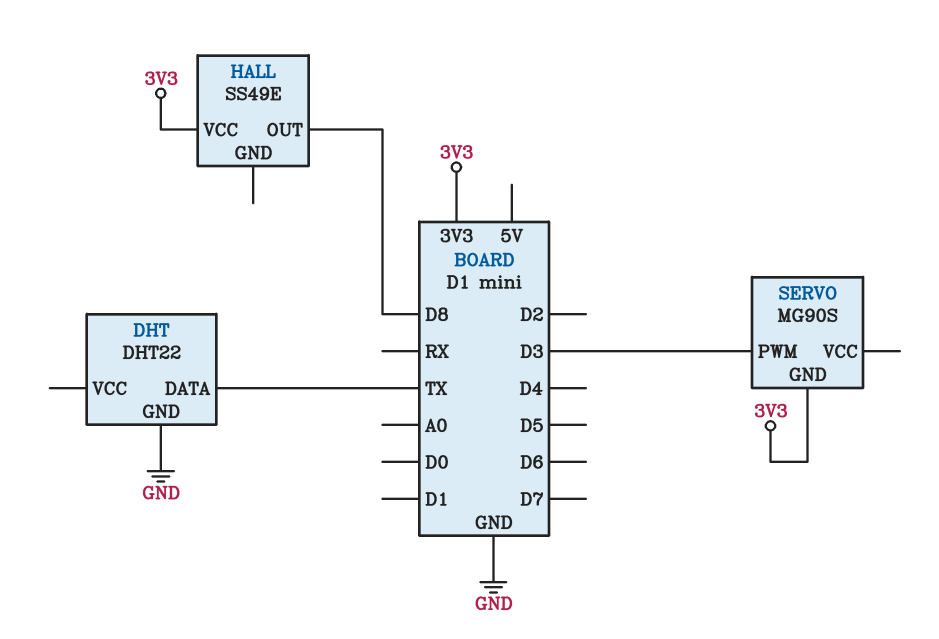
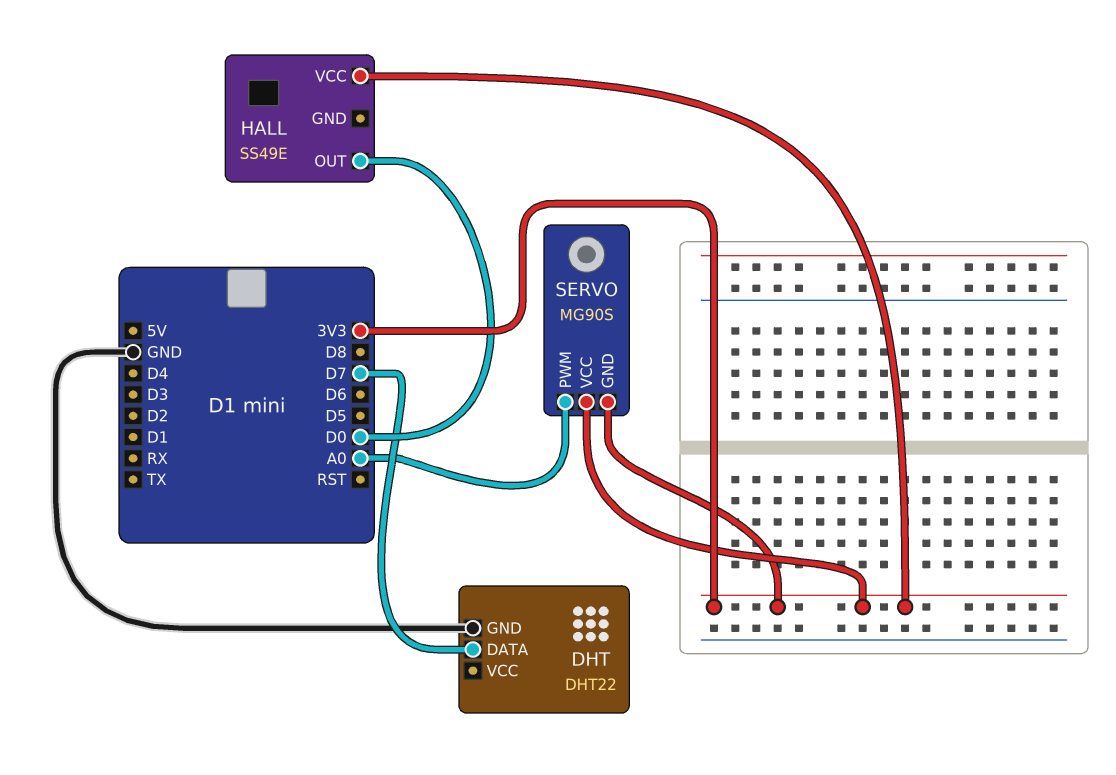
DHT pin DATA: TX -> D7
HALL pin OUT: D8 -> D0
SERVO pin PWM: D3 -> A0
SERVO pin VCC: none -> 3V3

